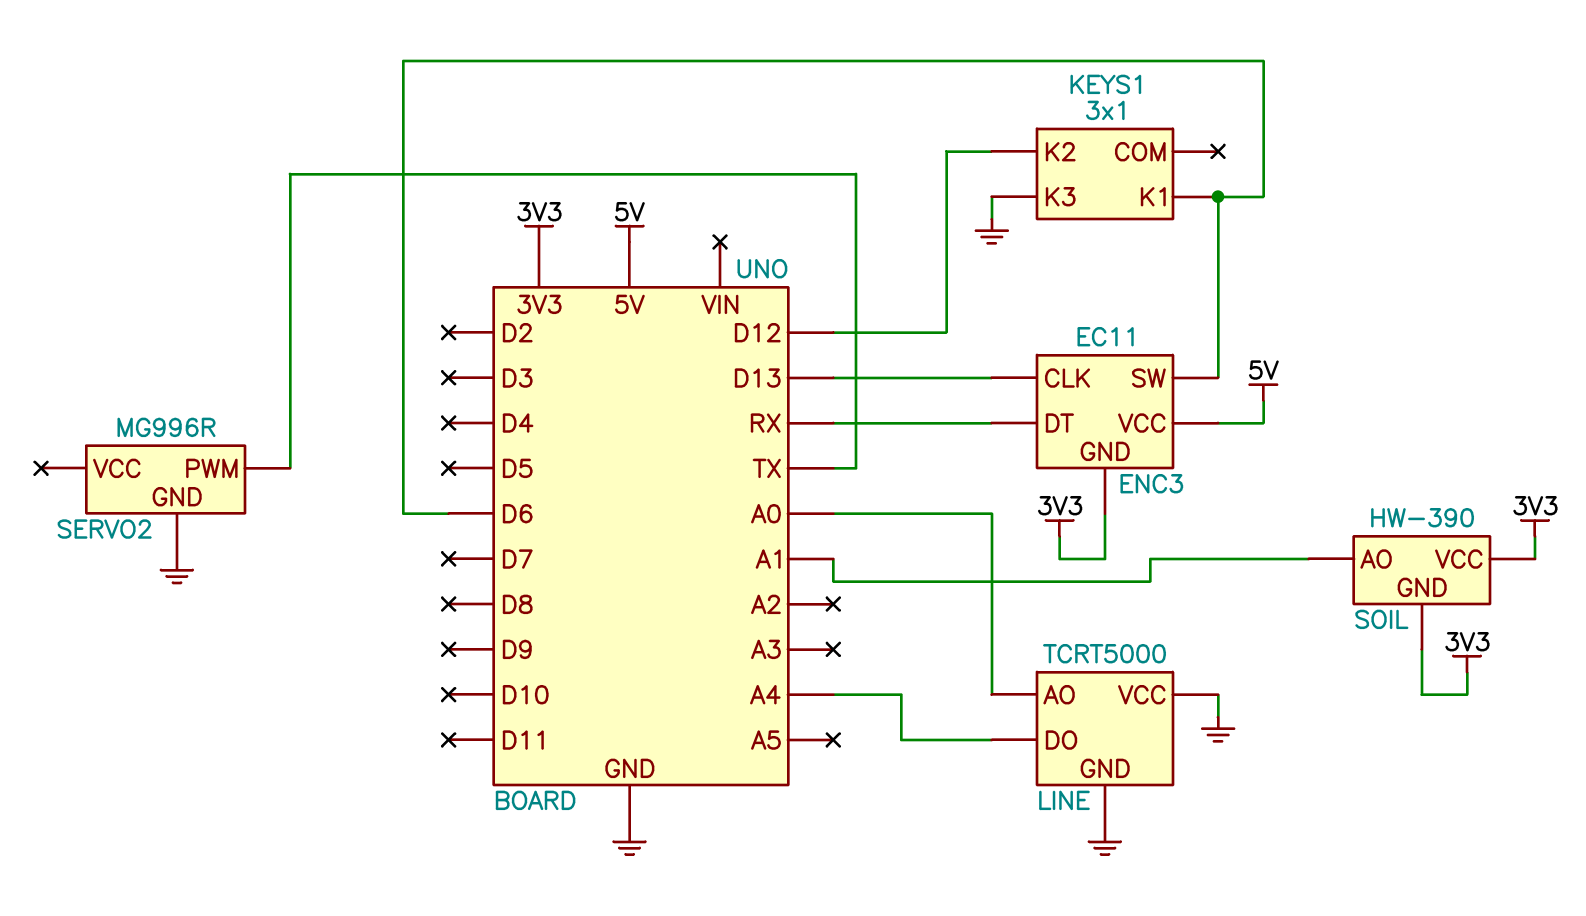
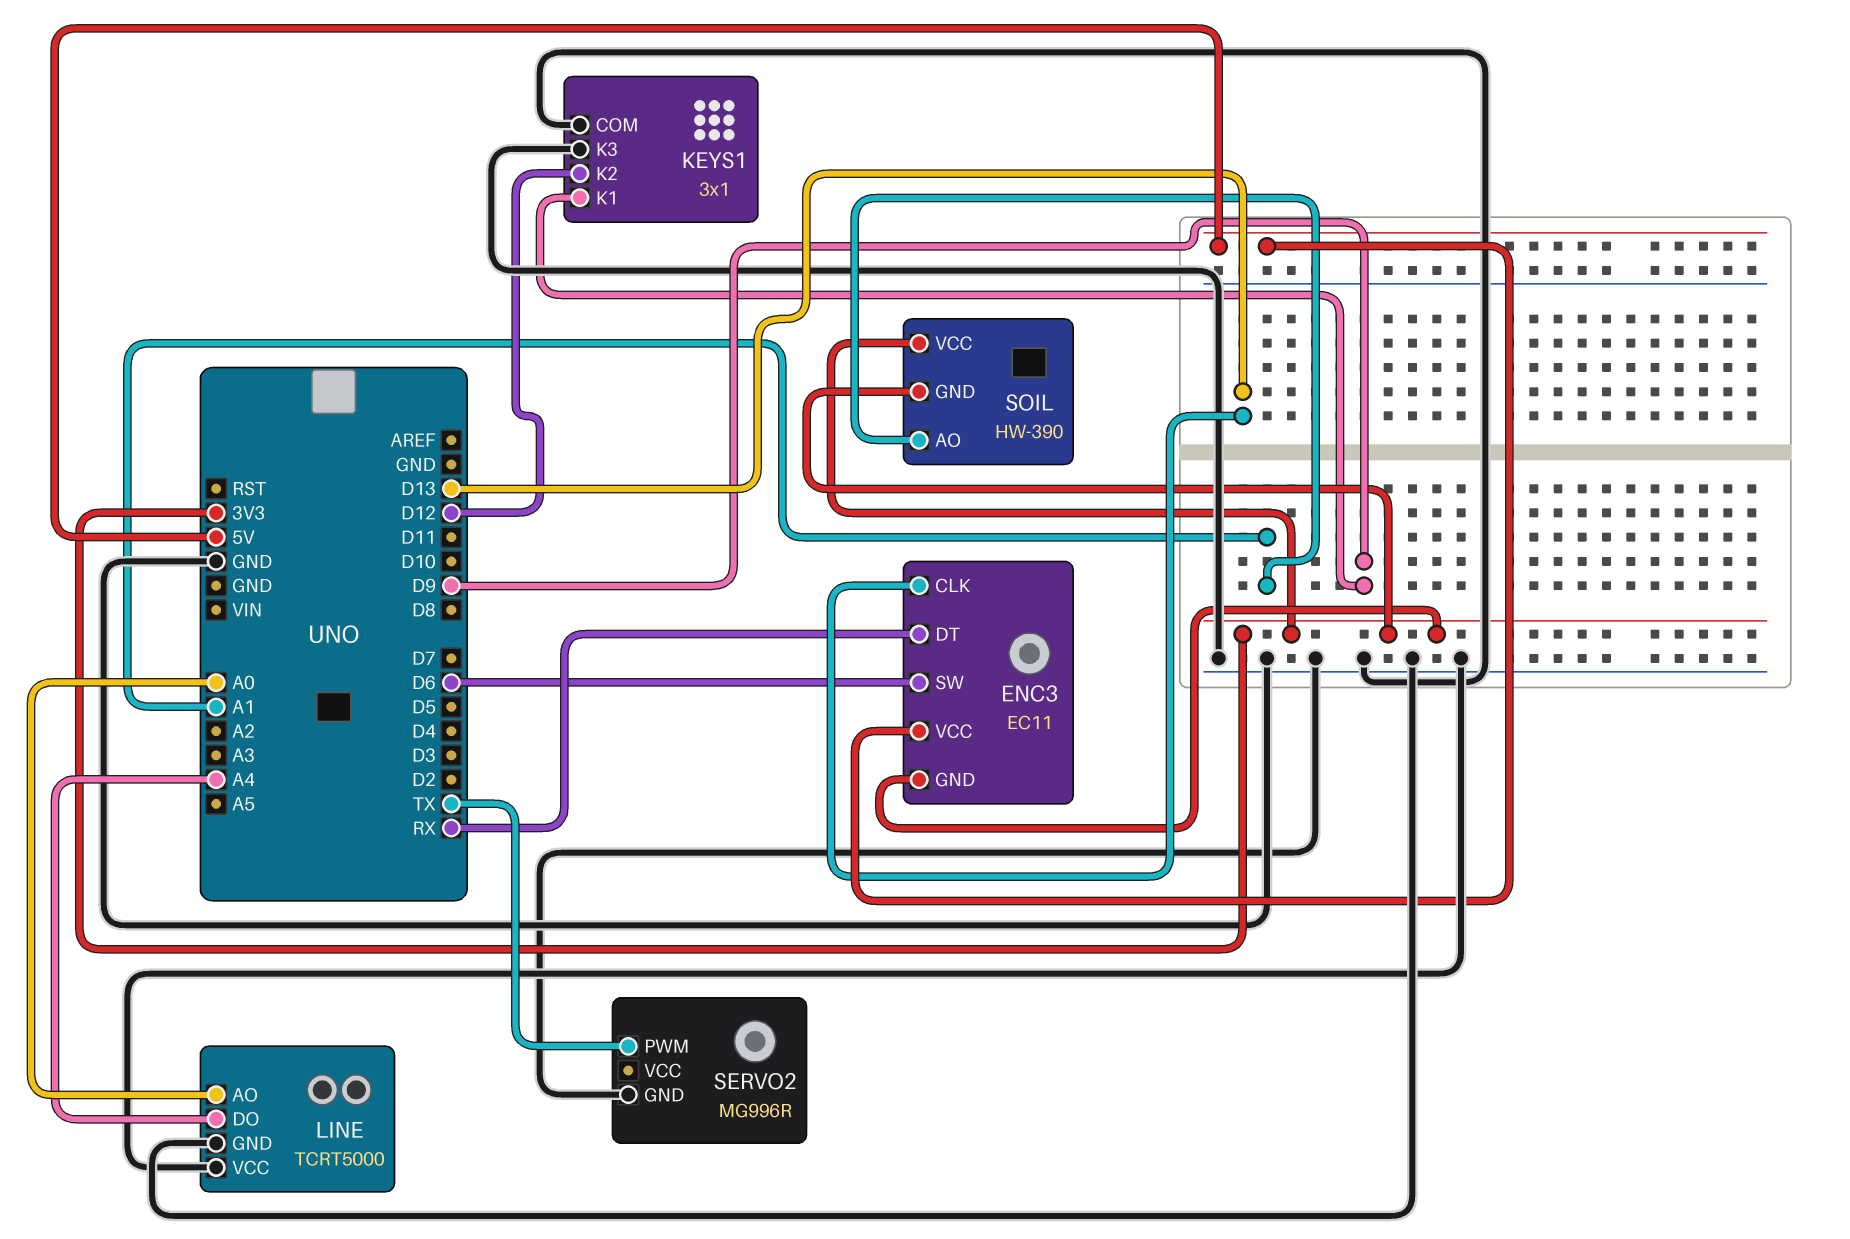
KEYS1 pin COM: none -> GND
KEYS1 pin K1: D6 -> D9

